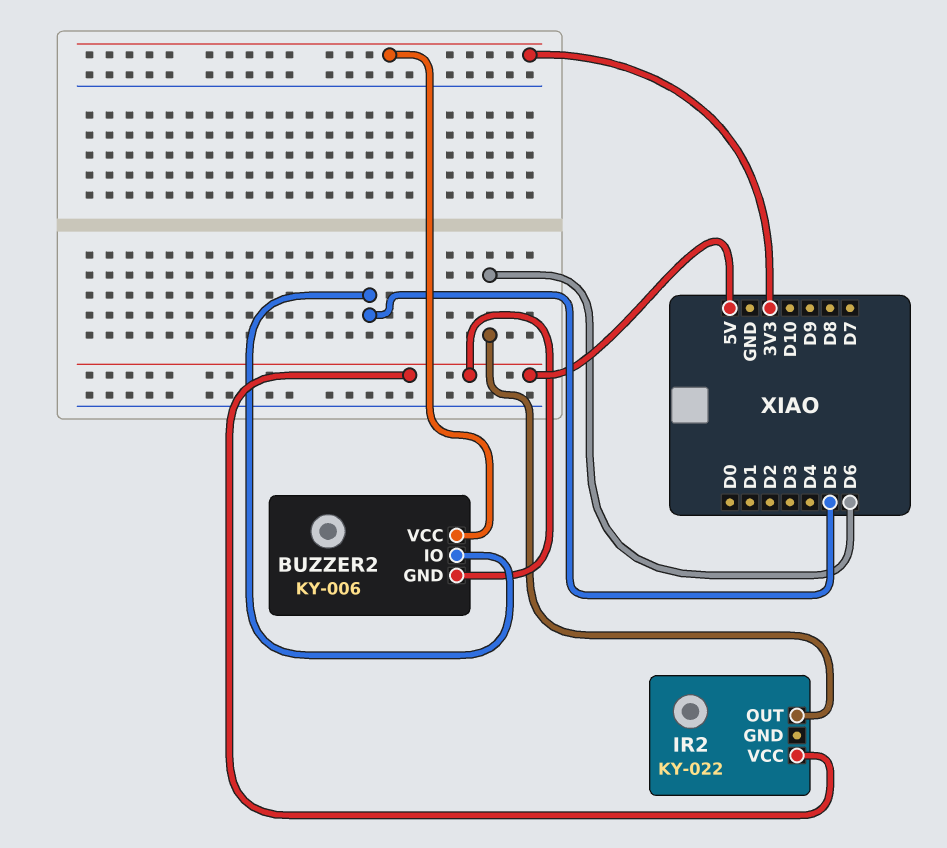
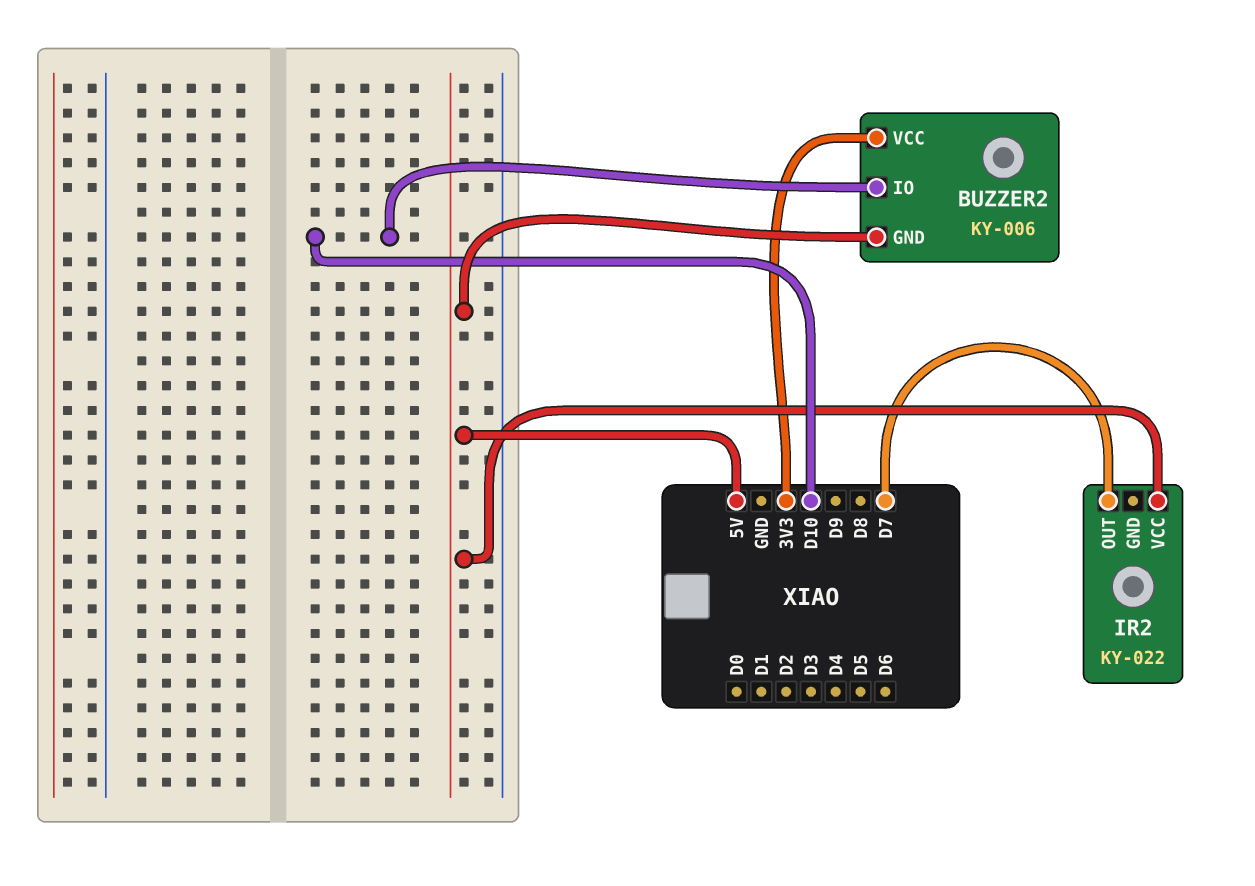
BUZZER2 pin IO: D5 -> D10
IR2 pin OUT: D6 -> D7

